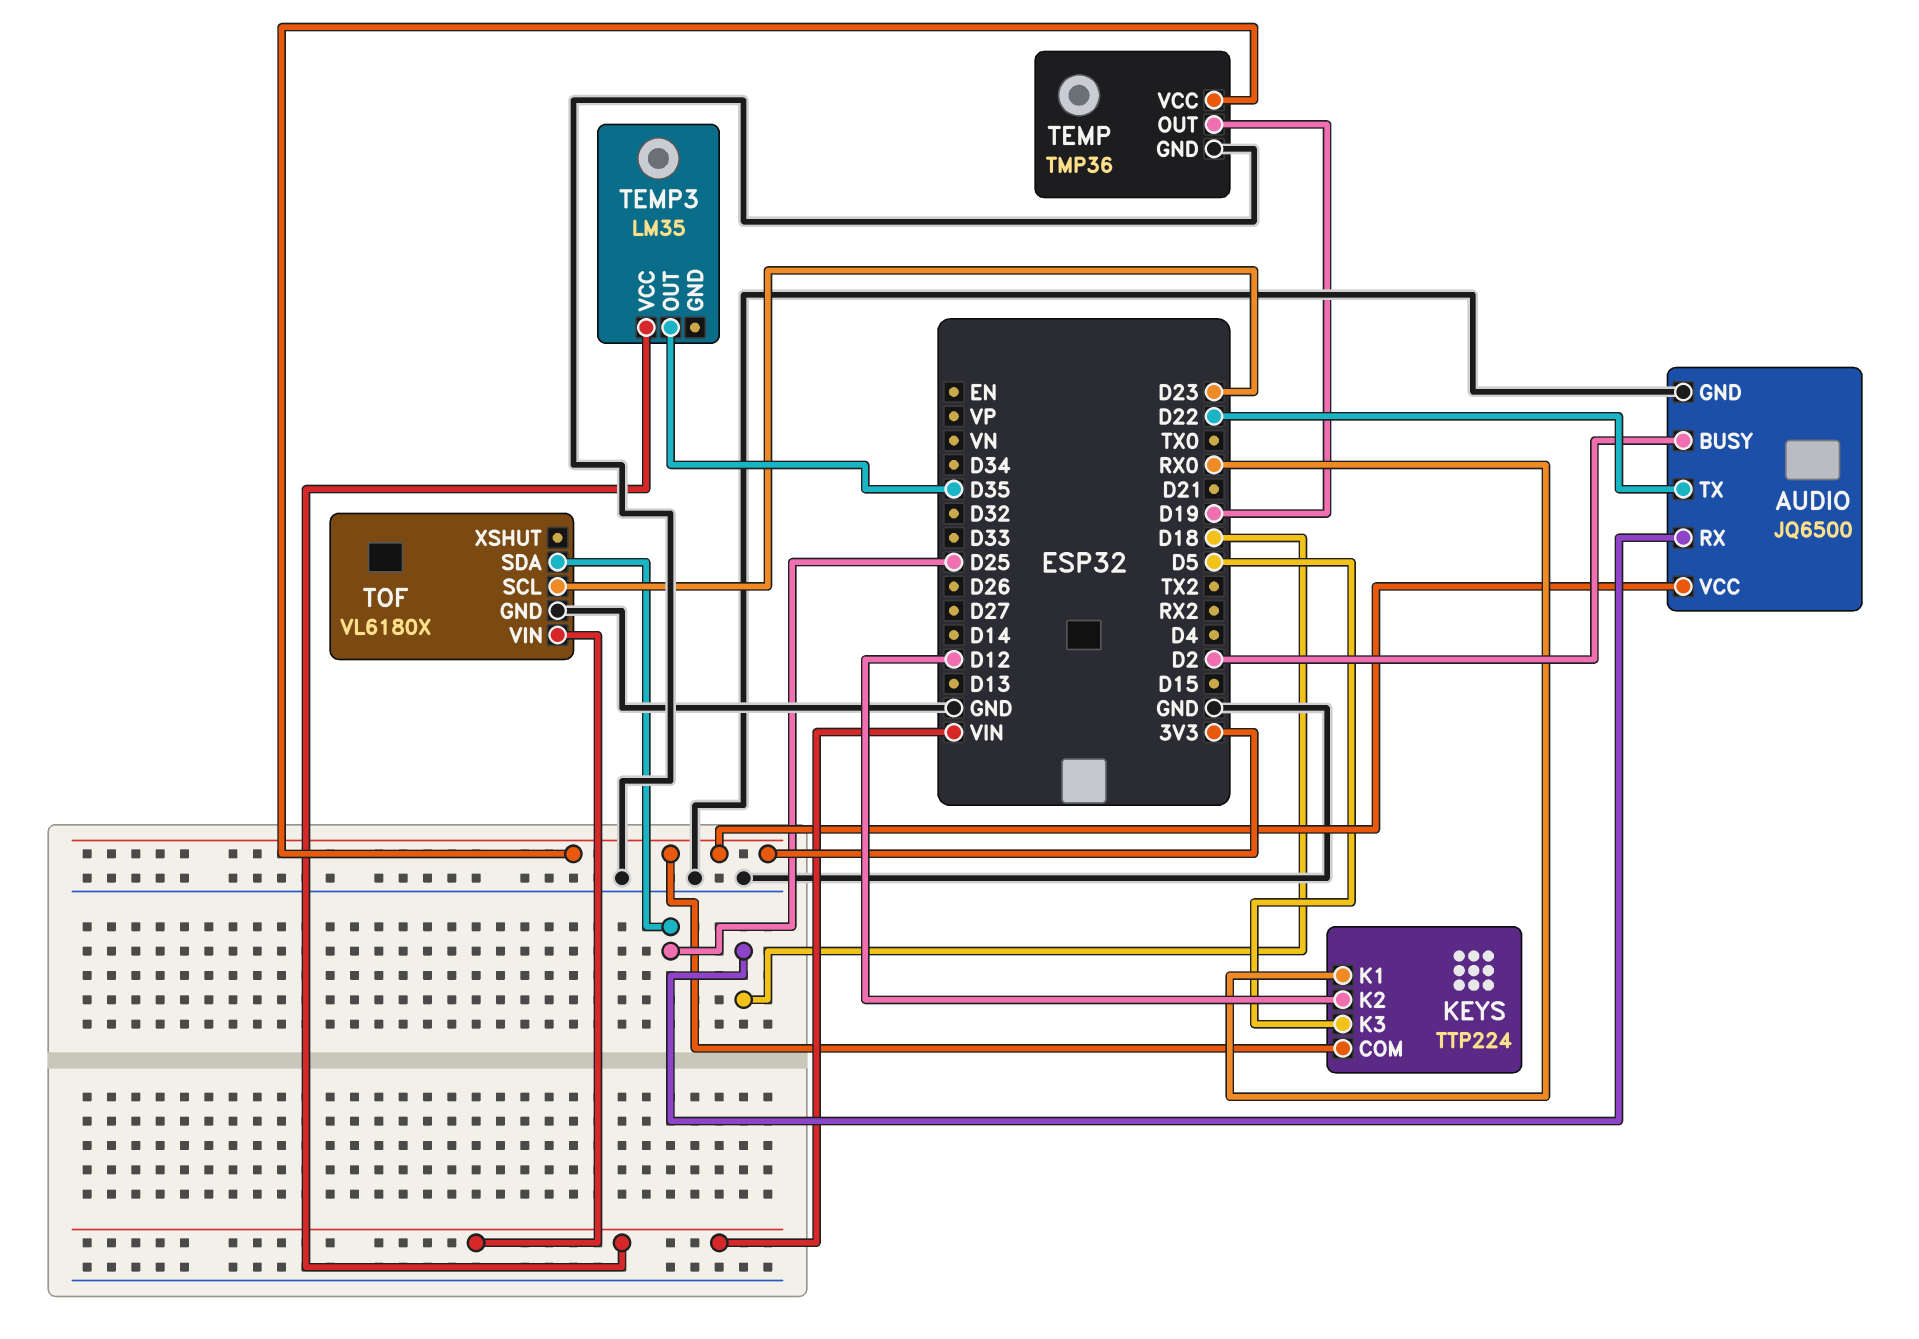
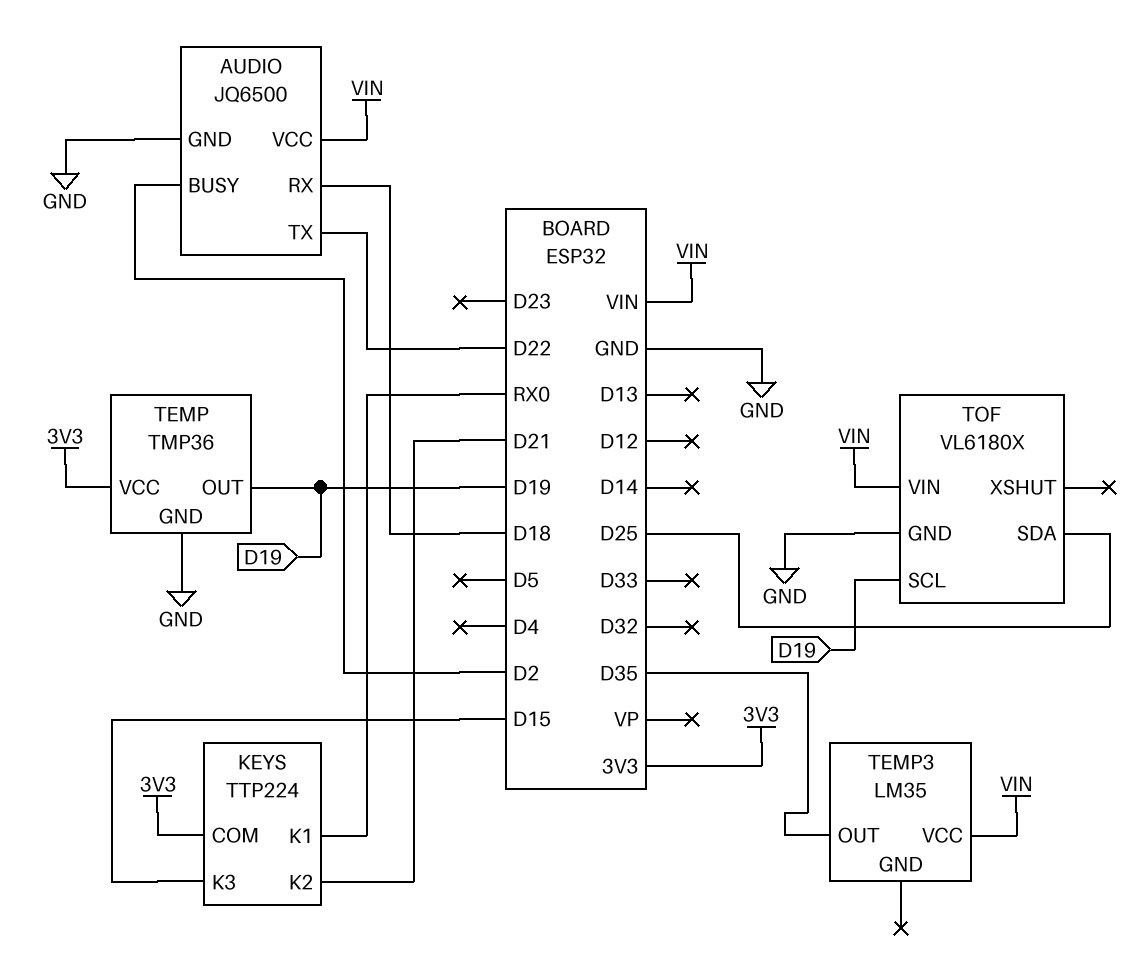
AUDIO pin VCC: 3V3 -> VIN
KEYS pin K2: D12 -> D21
KEYS pin K3: D5 -> D15
TOF pin SCL: D23 -> D19

